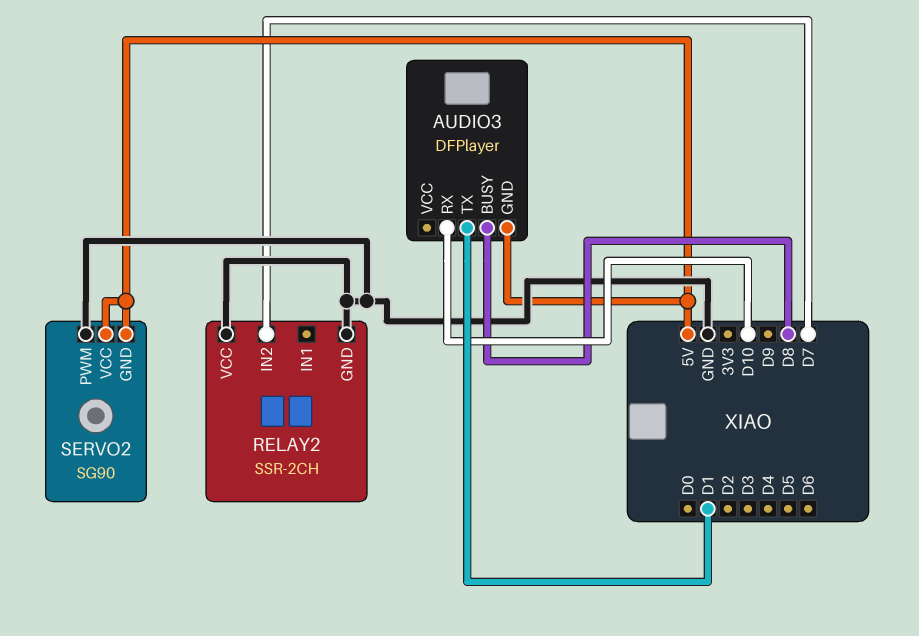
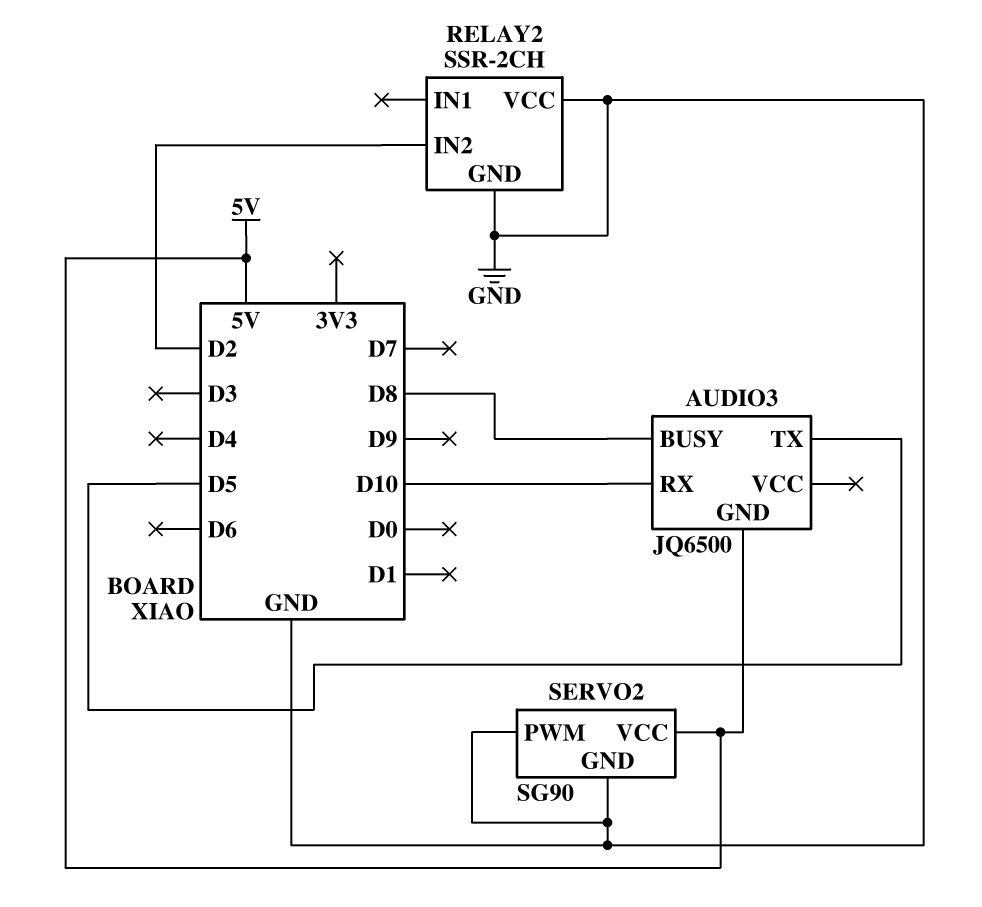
AUDIO3: DFPlayer -> JQ6500
AUDIO3 pin TX: D1 -> D5
RELAY2 pin IN2: D7 -> D2
SERVO2 pin GND: 5V -> GND

